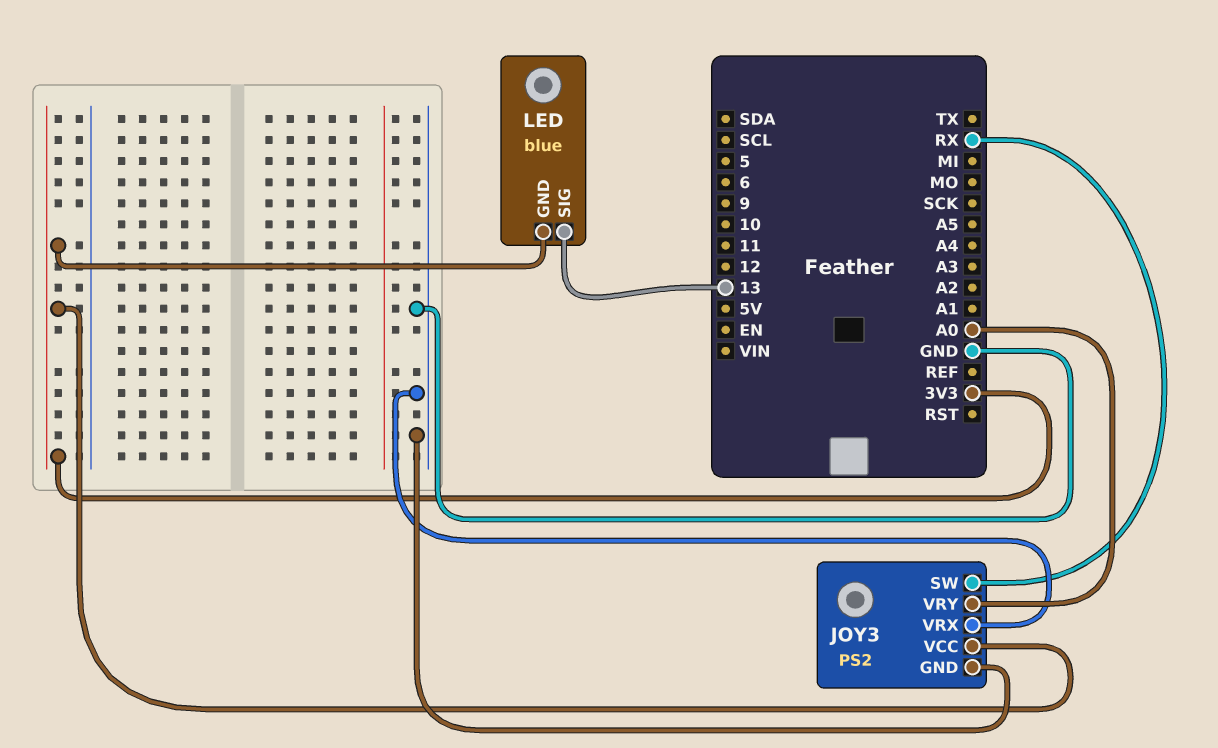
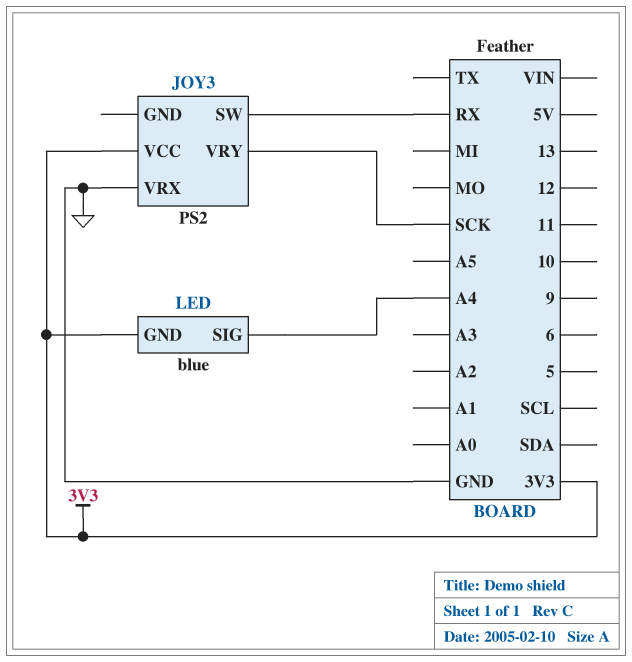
JOY3 pin GND: GND -> none
JOY3 pin VRY: A0 -> SCK
LED pin SIG: 13 -> A4

